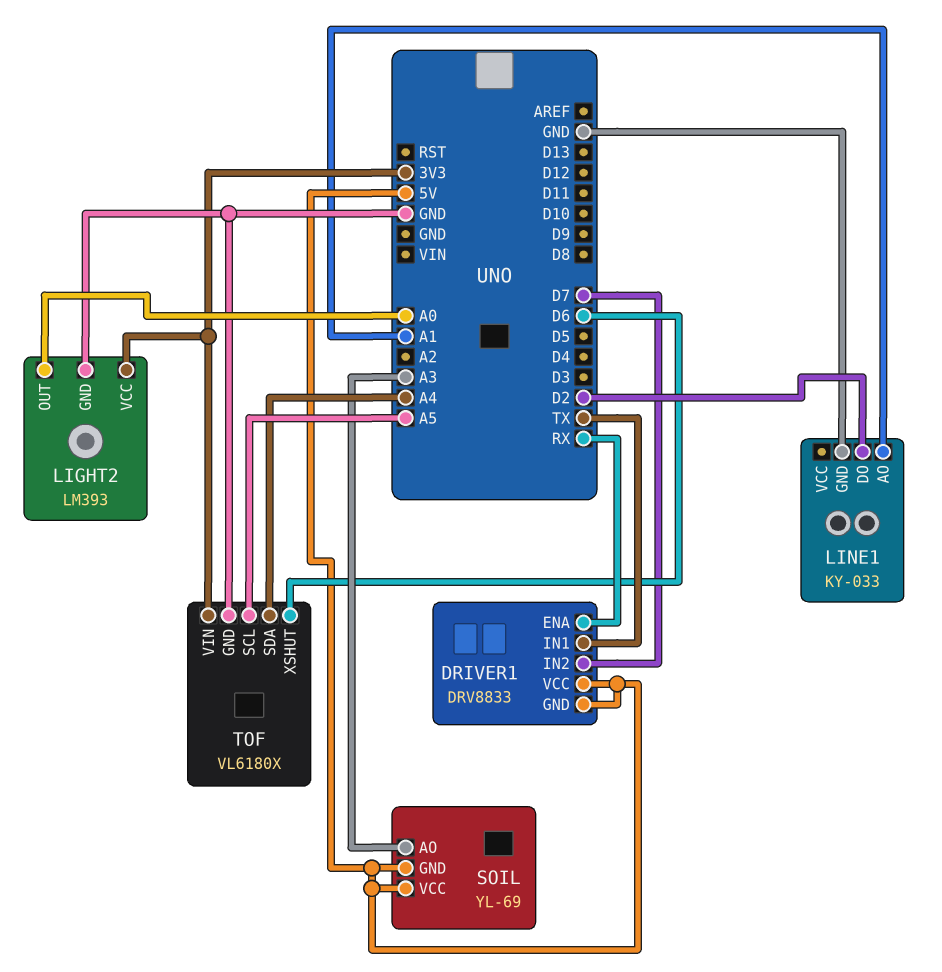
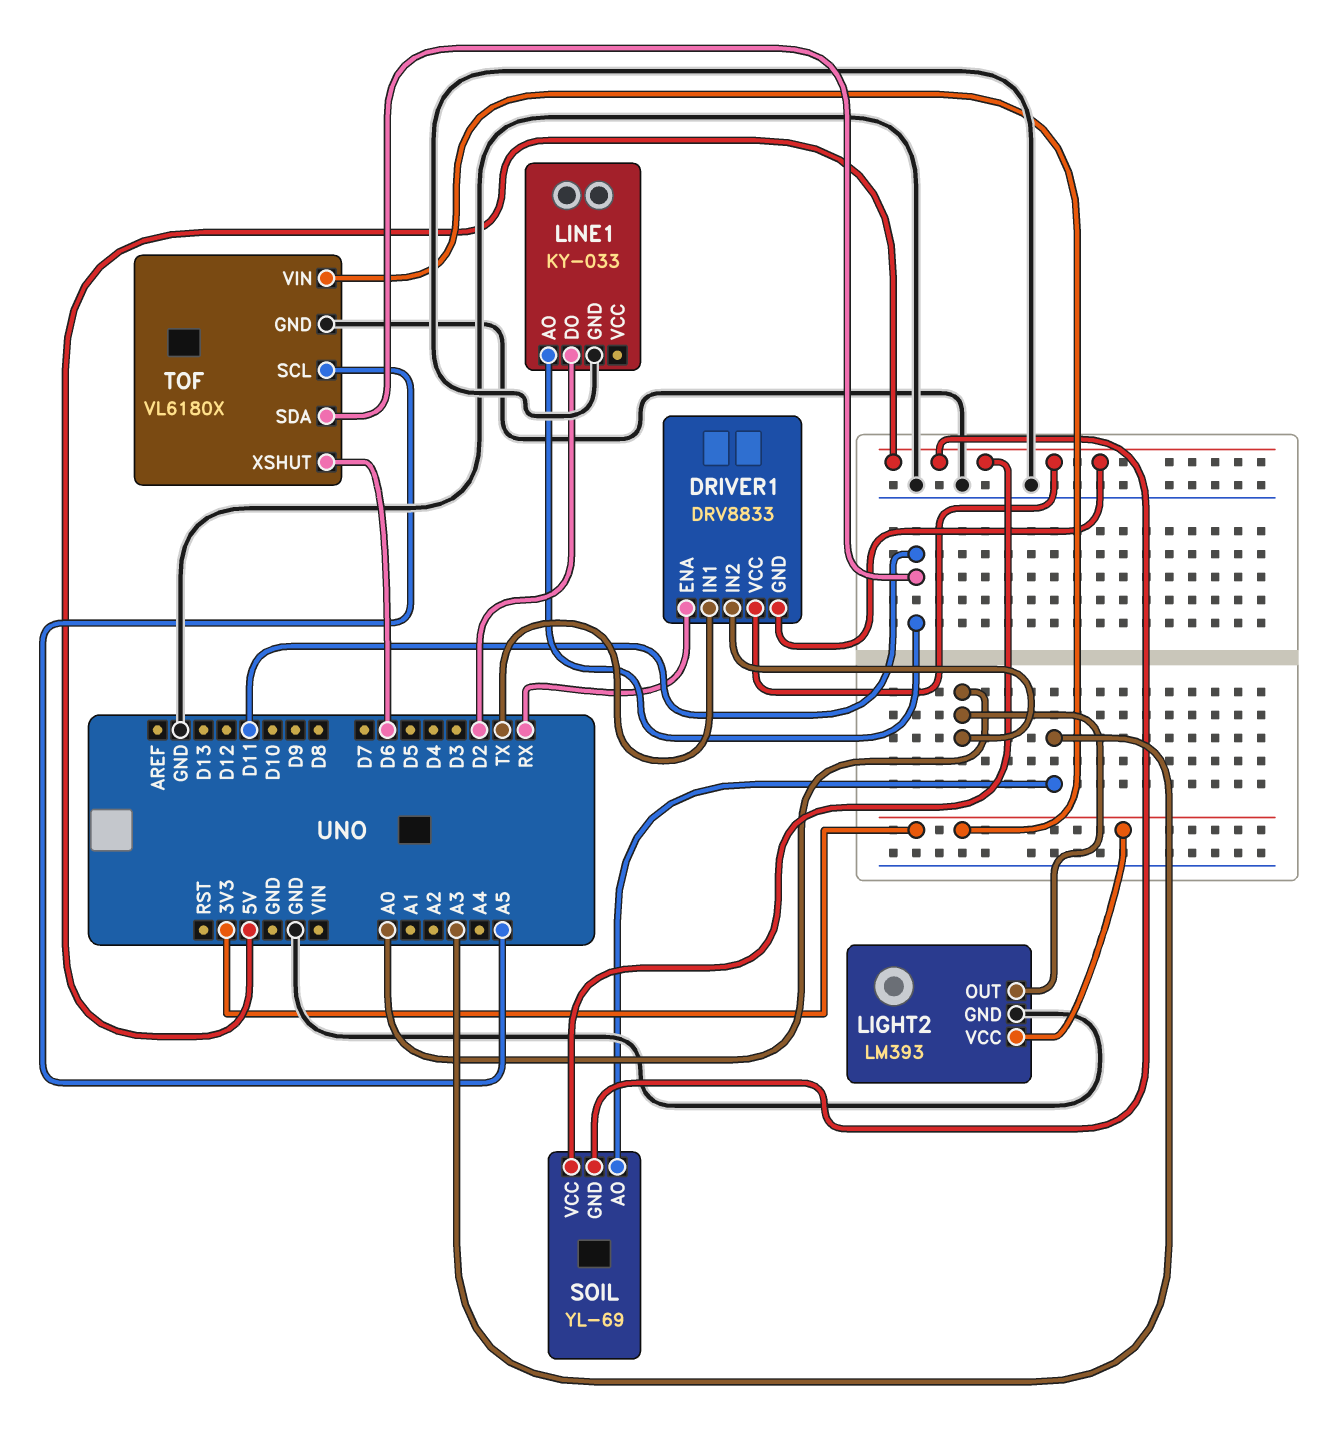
DRIVER1 pin IN2: D7 -> A0
LINE1 pin AO: A1 -> D11
TOF pin SDA: A4 -> D11

